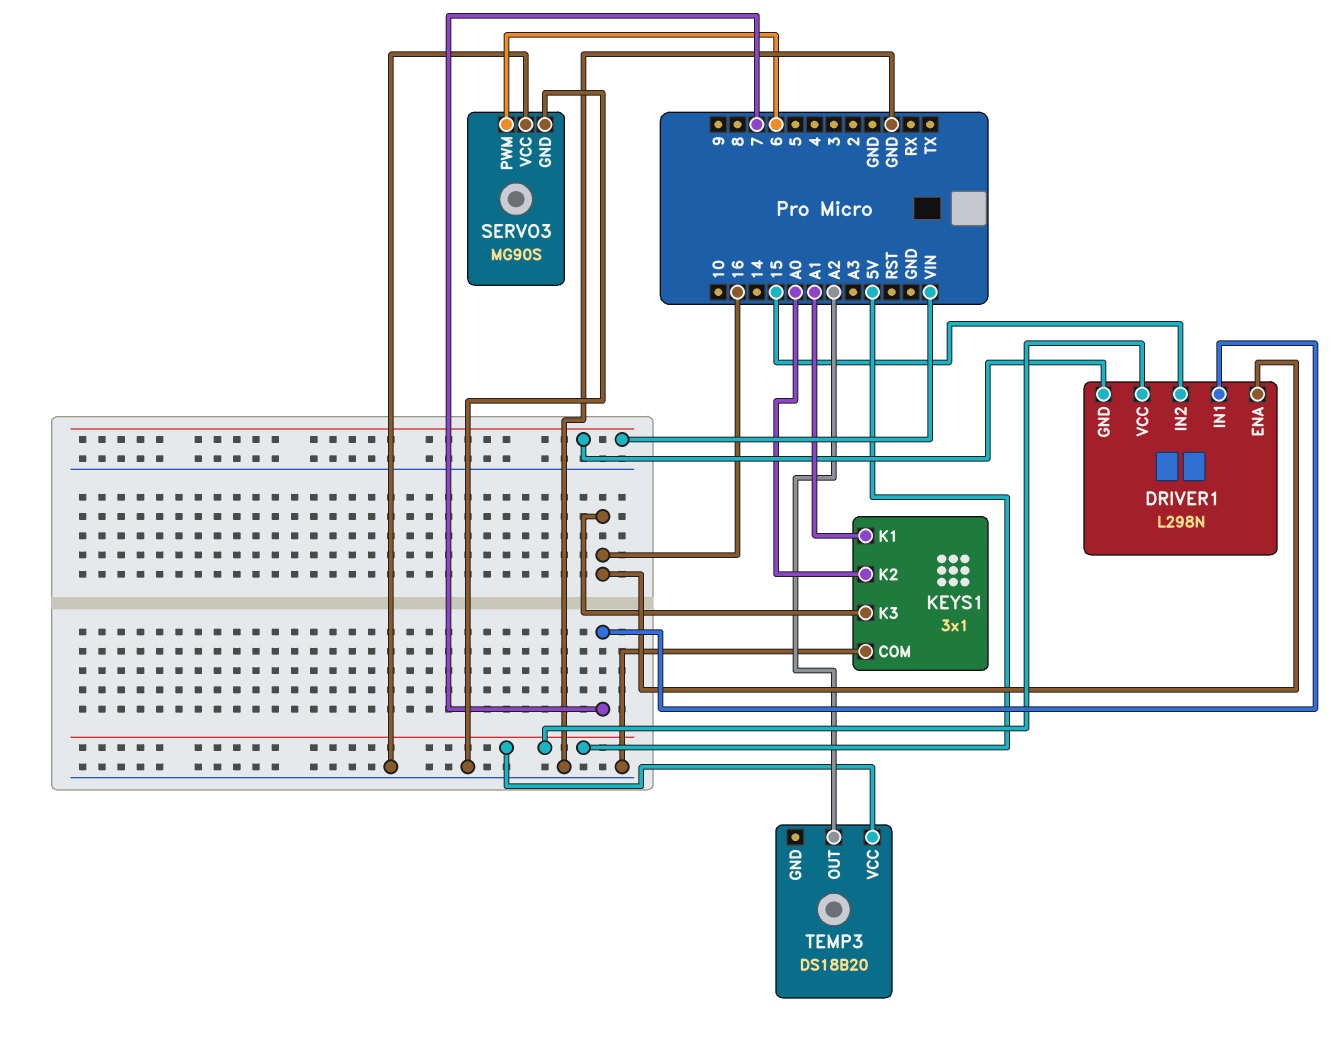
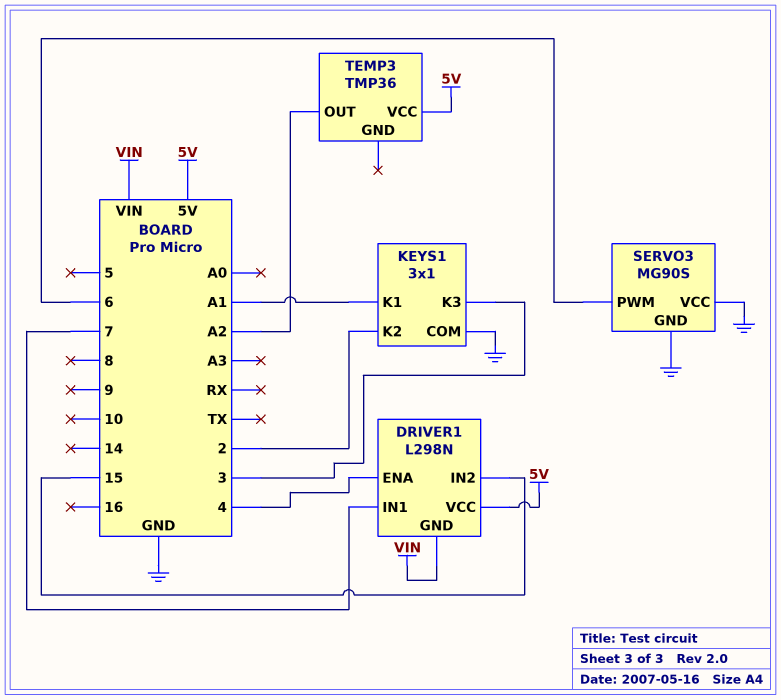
DRIVER1 pin ENA: 16 -> 4
KEYS1 pin K2: A0 -> 2
KEYS1 pin K3: 16 -> 3
TEMP3: DS18B20 -> TMP36

